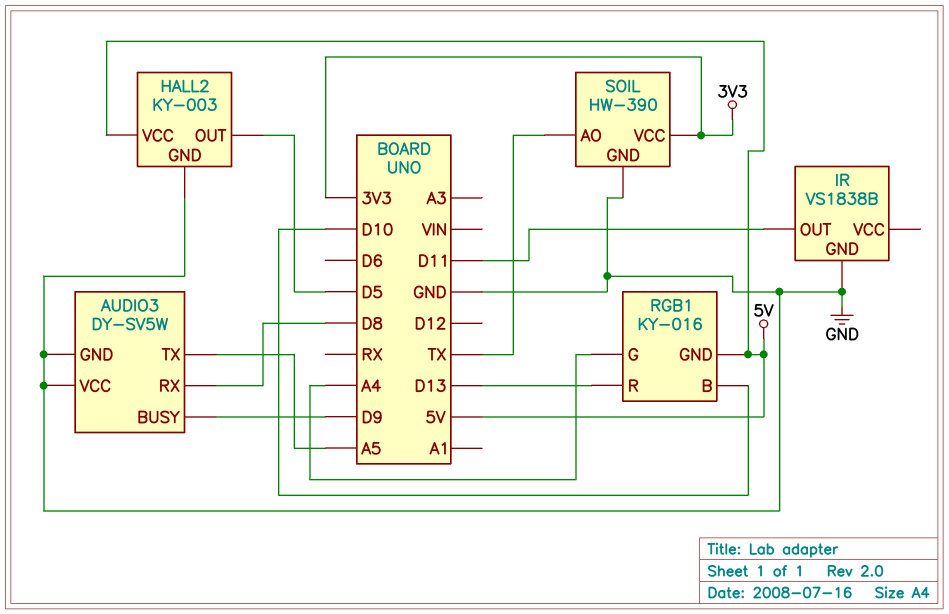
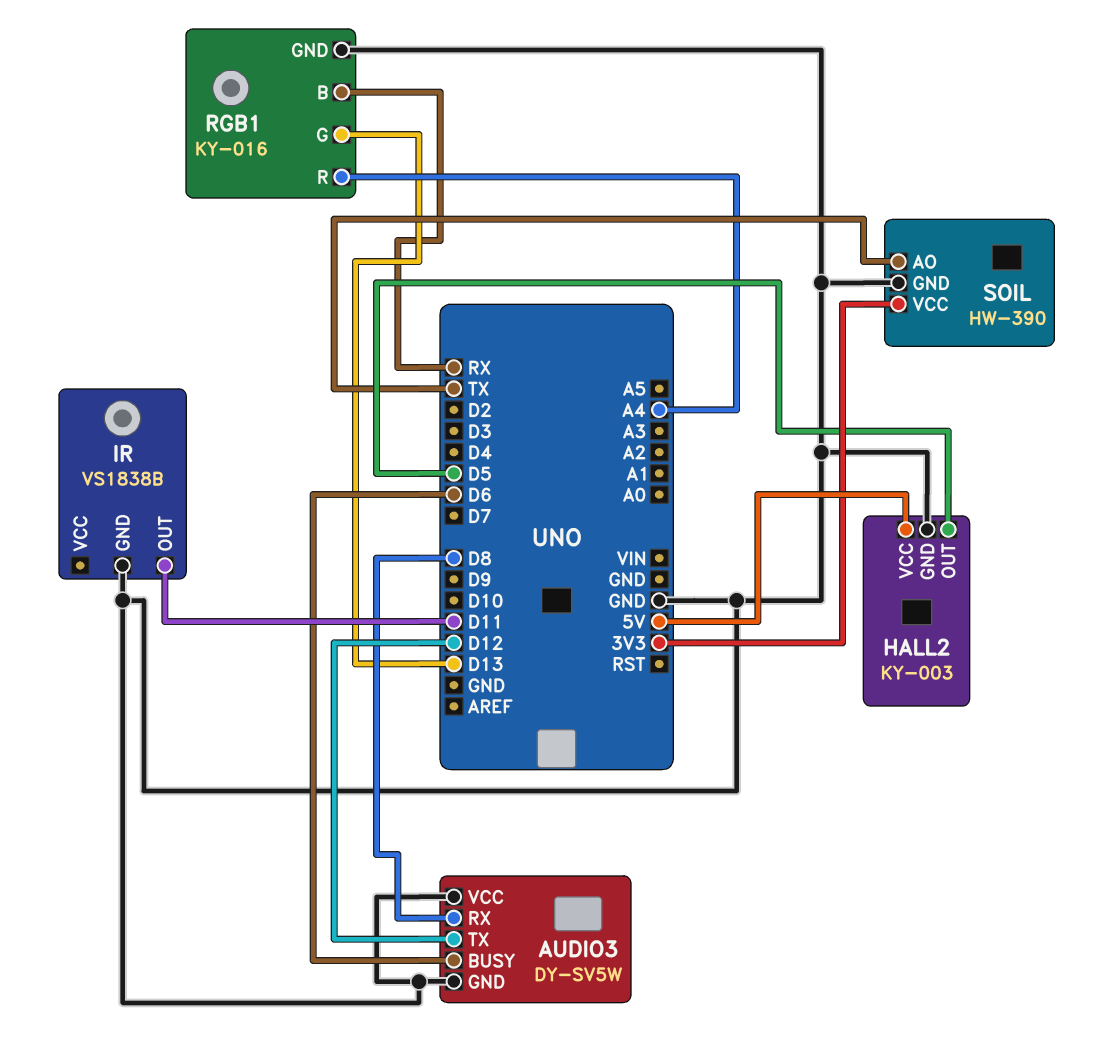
AUDIO3 pin BUSY: D9 -> D6
AUDIO3 pin TX: A5 -> D12
RGB1 pin B: D10 -> RX
RGB1 pin G: A4 -> D13
RGB1 pin GND: 5V -> GND
RGB1 pin R: D13 -> A4

